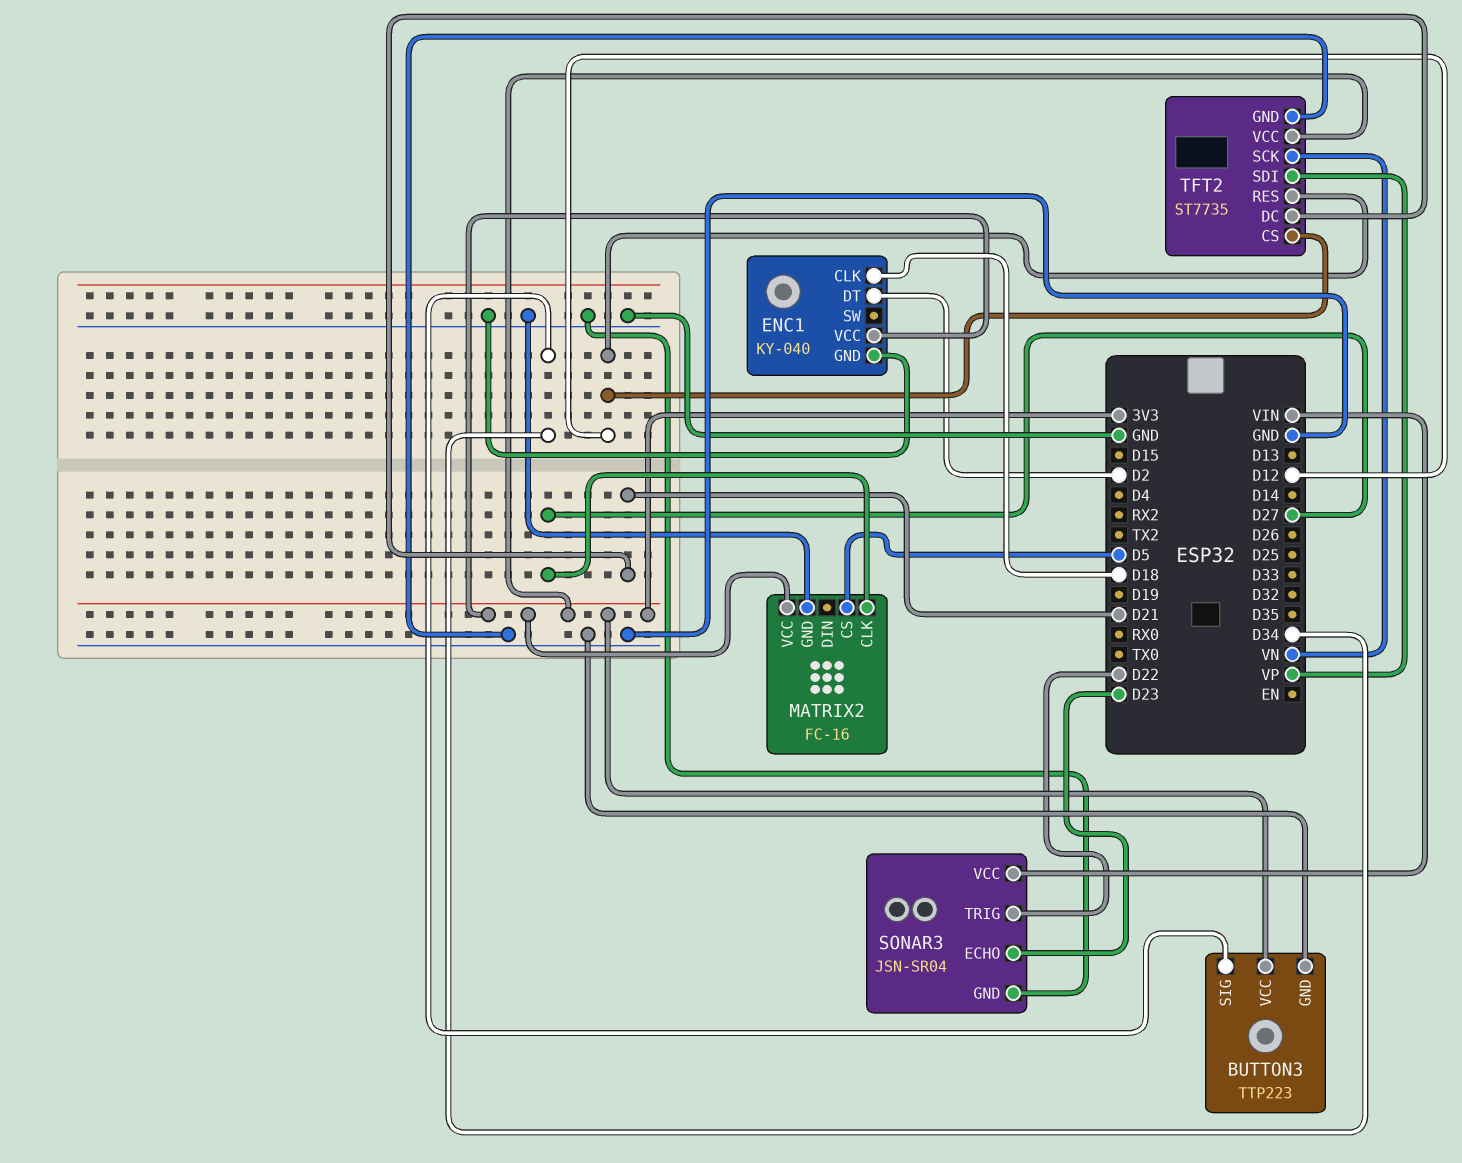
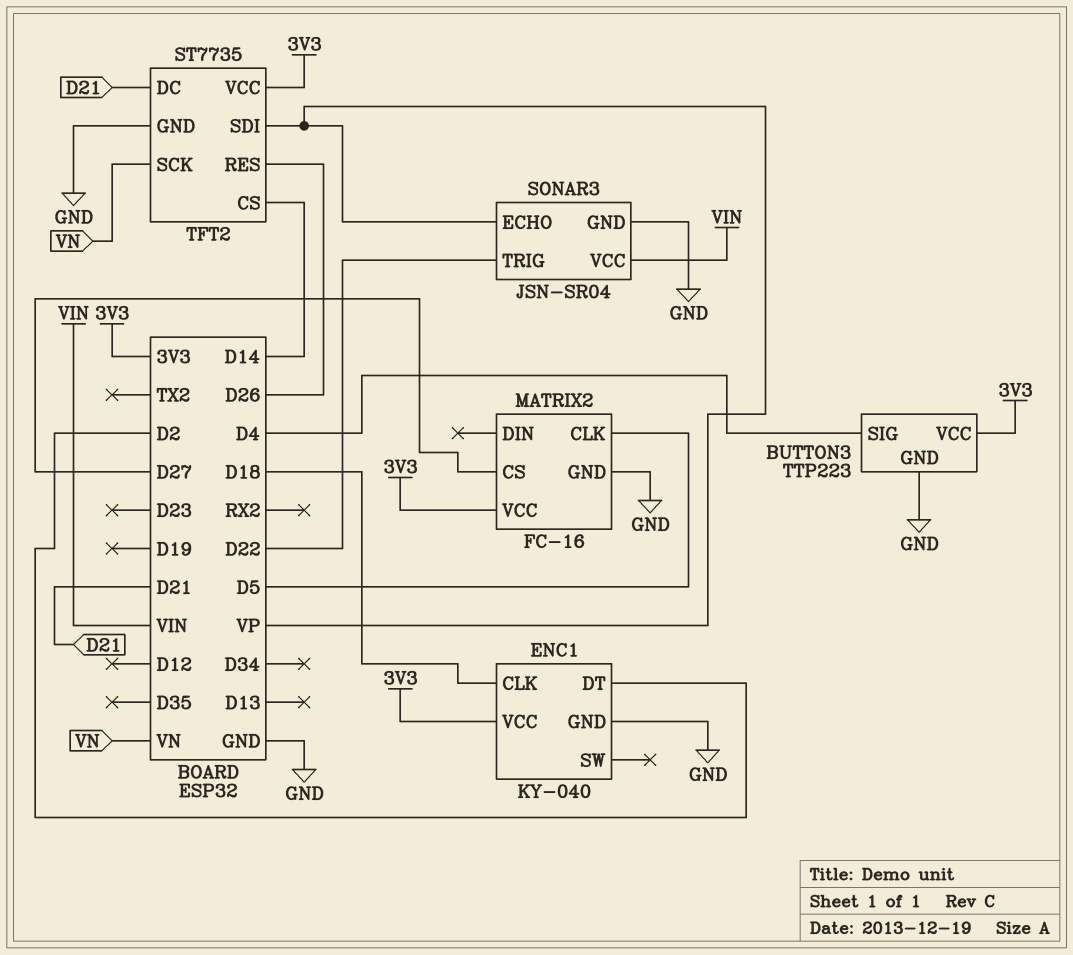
BUTTON3 pin SIG: D34 -> D4
MATRIX2 pin CLK: D27 -> D5
MATRIX2 pin CS: D5 -> D27
SONAR3 pin ECHO: D23 -> VP
TFT2 pin CS: D12 -> D14
TFT2 pin RES: D12 -> D26

